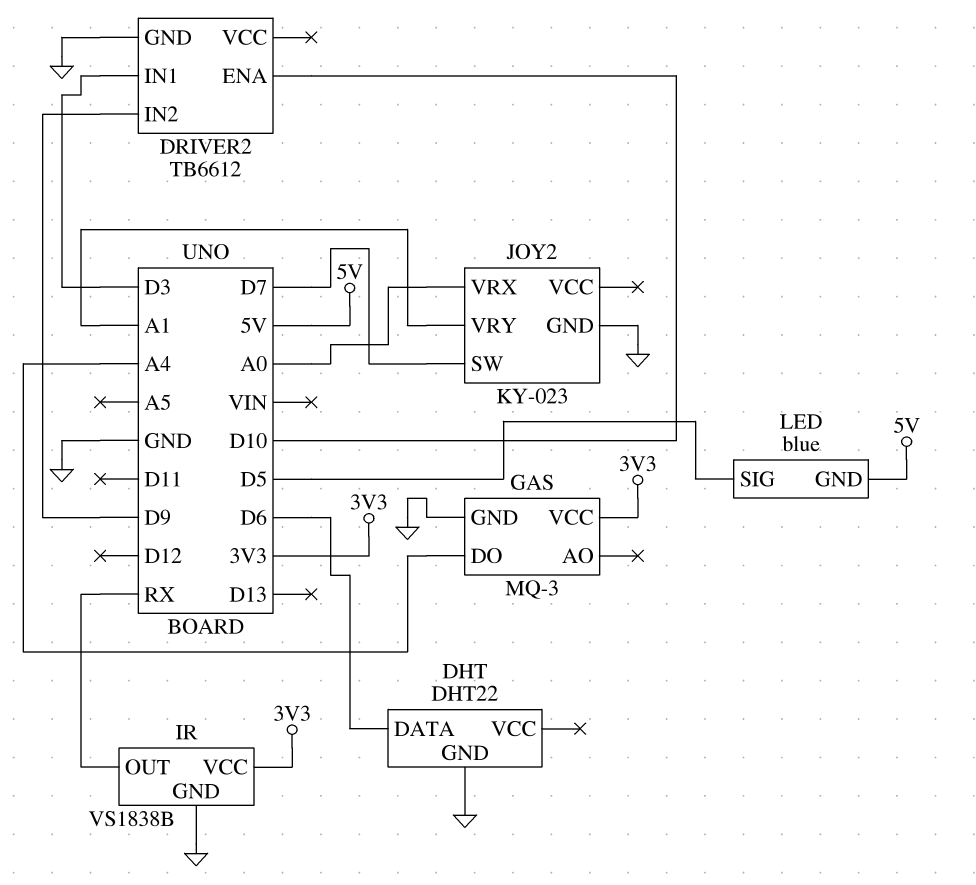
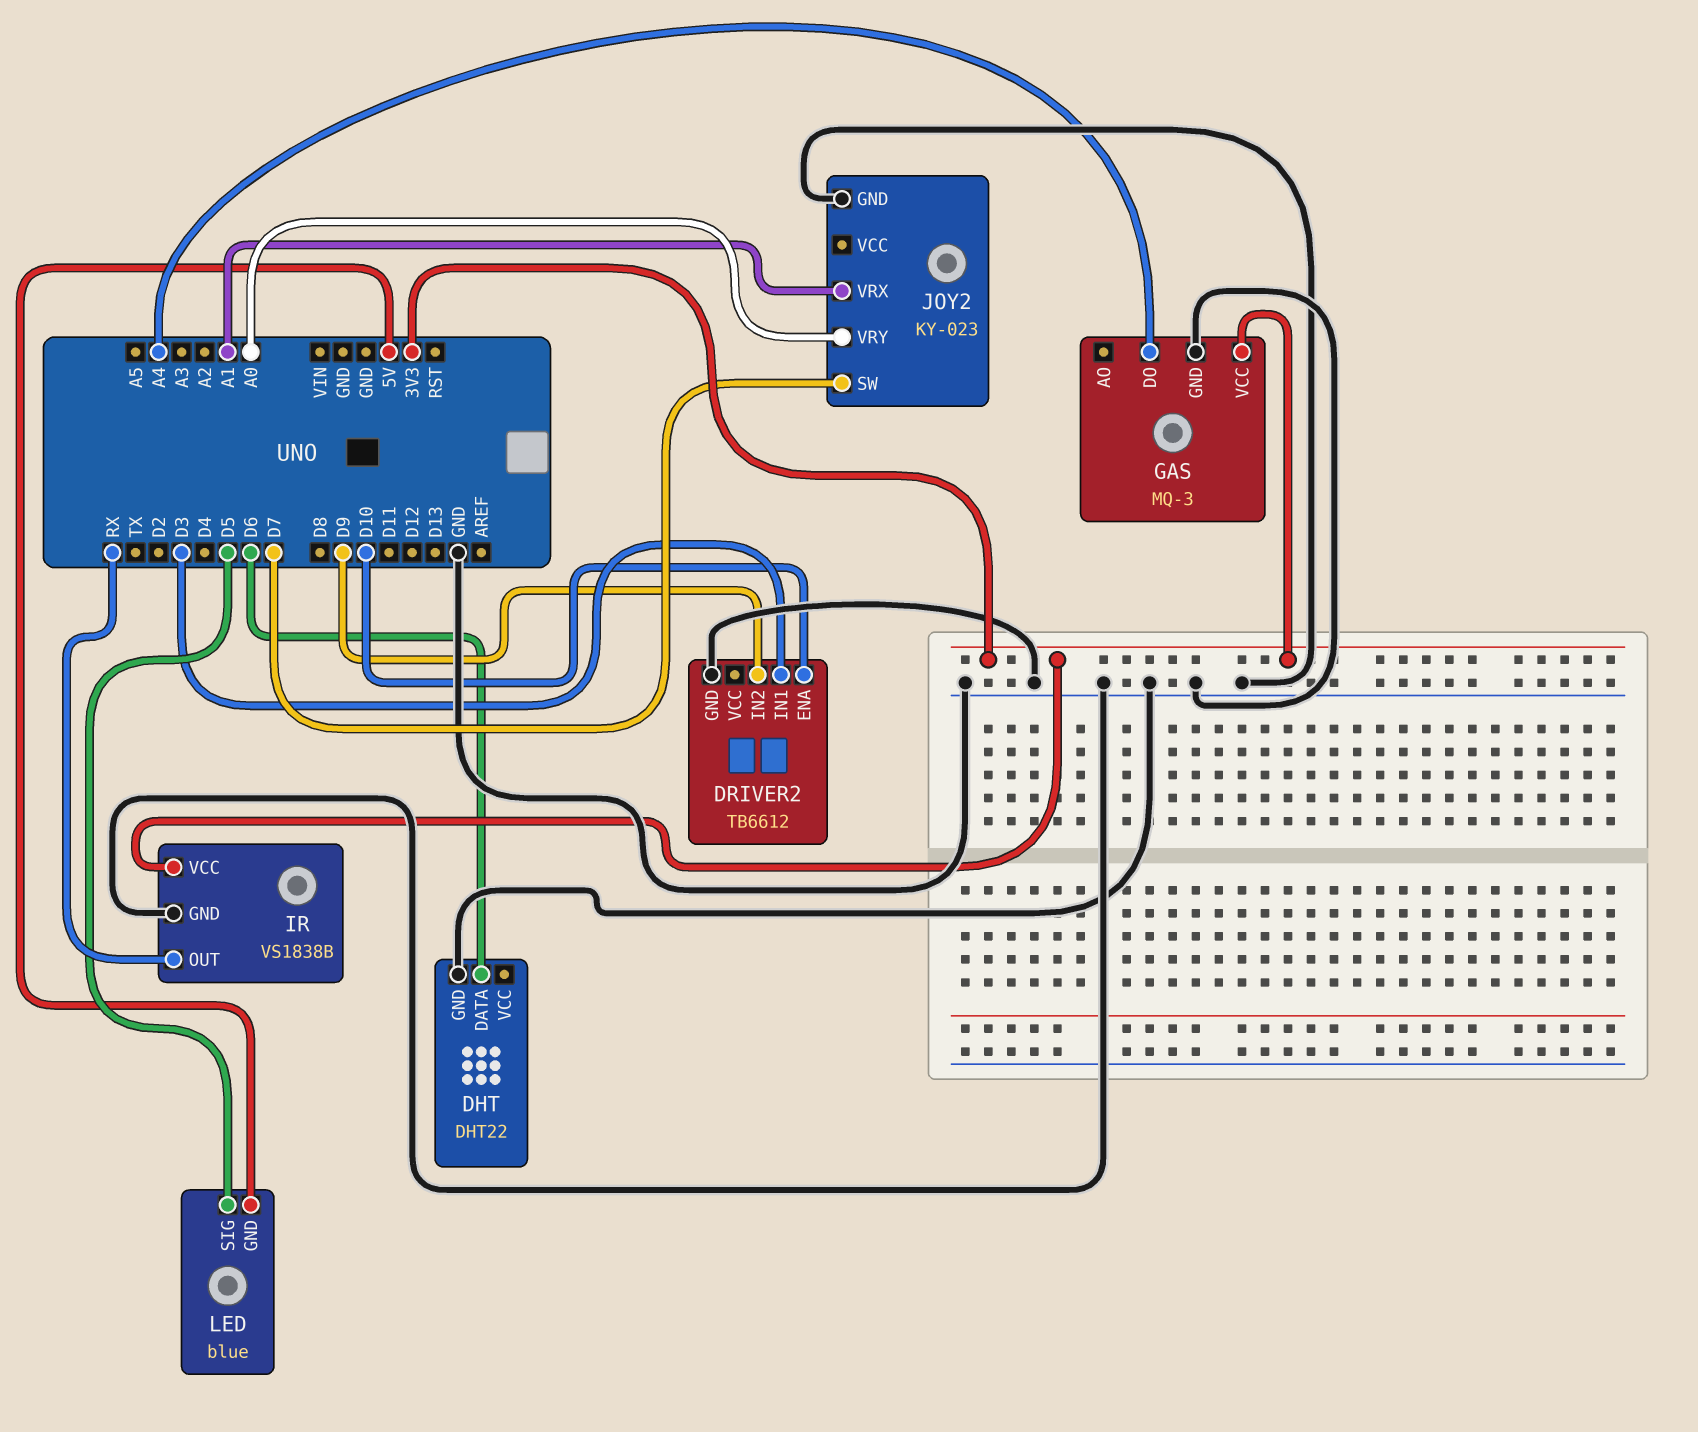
JOY2 pin VRX: A0 -> A1
JOY2 pin VRY: A1 -> A0

